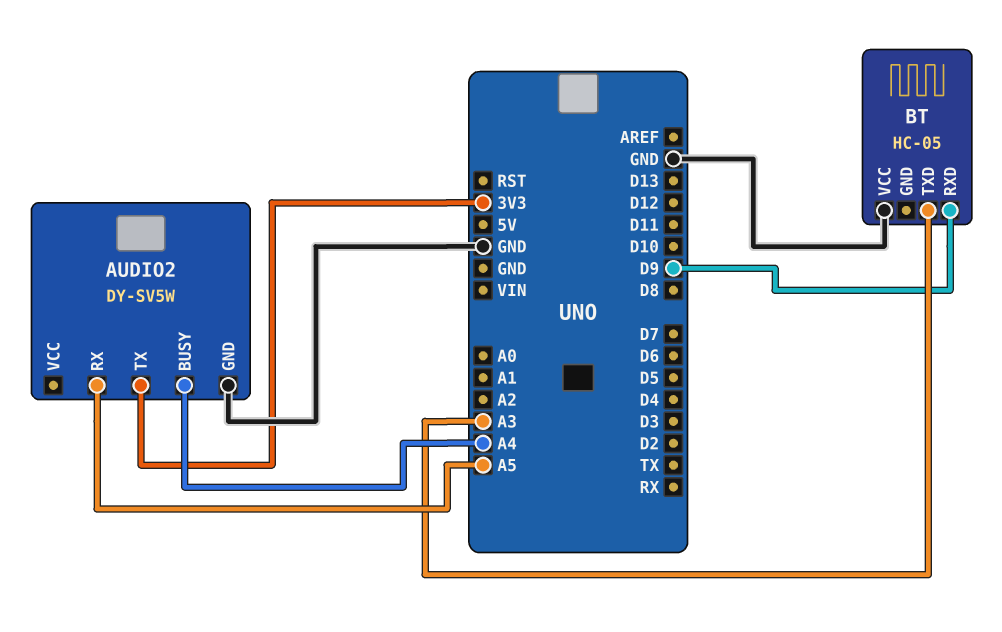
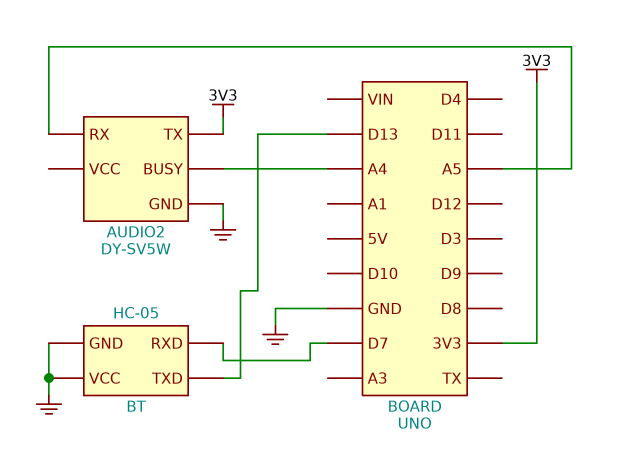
BT pin GND: none -> GND
BT pin RXD: D9 -> D7
BT pin TXD: A3 -> D13

